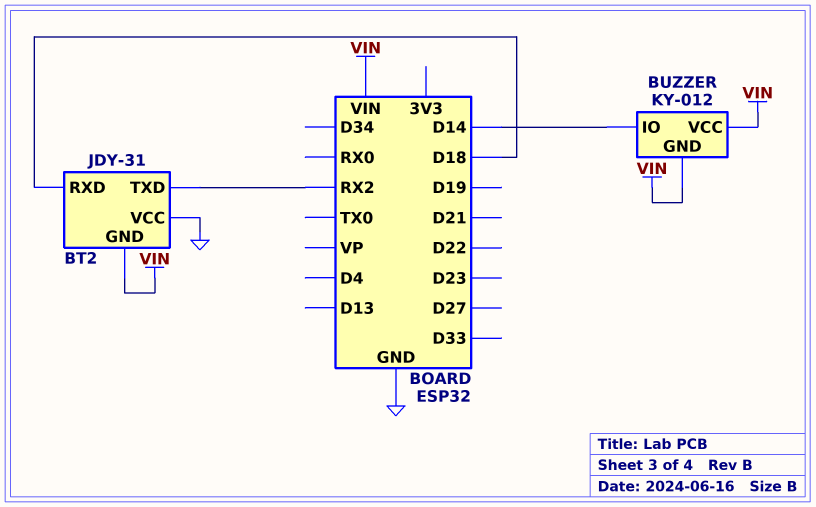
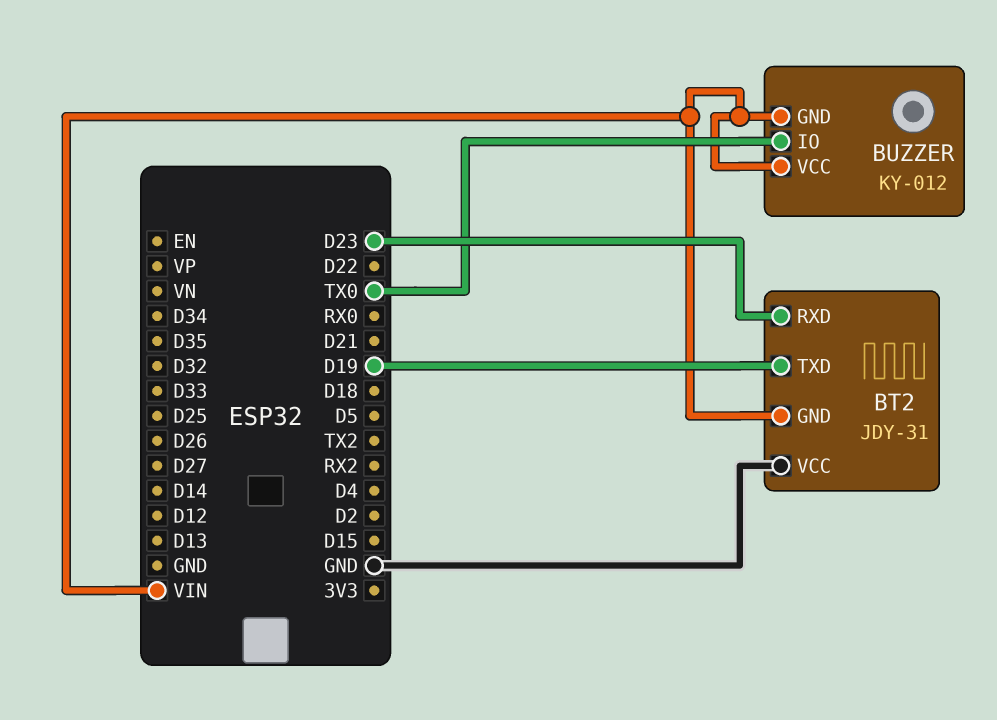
BT2 pin RXD: D18 -> D23
BT2 pin TXD: RX2 -> D19
BUZZER pin IO: D14 -> TX0

